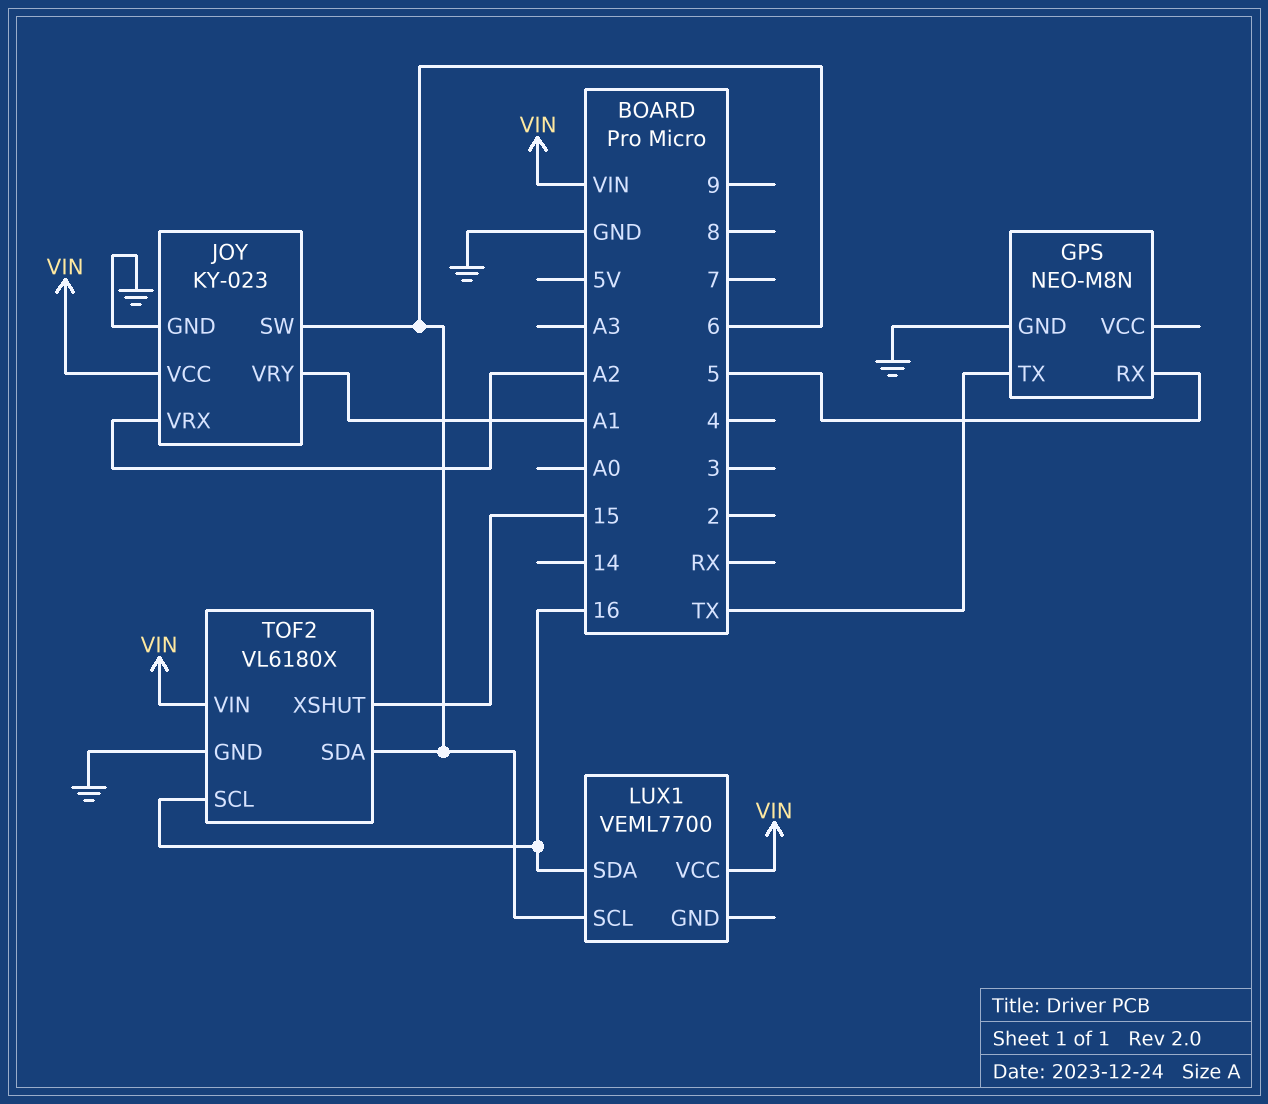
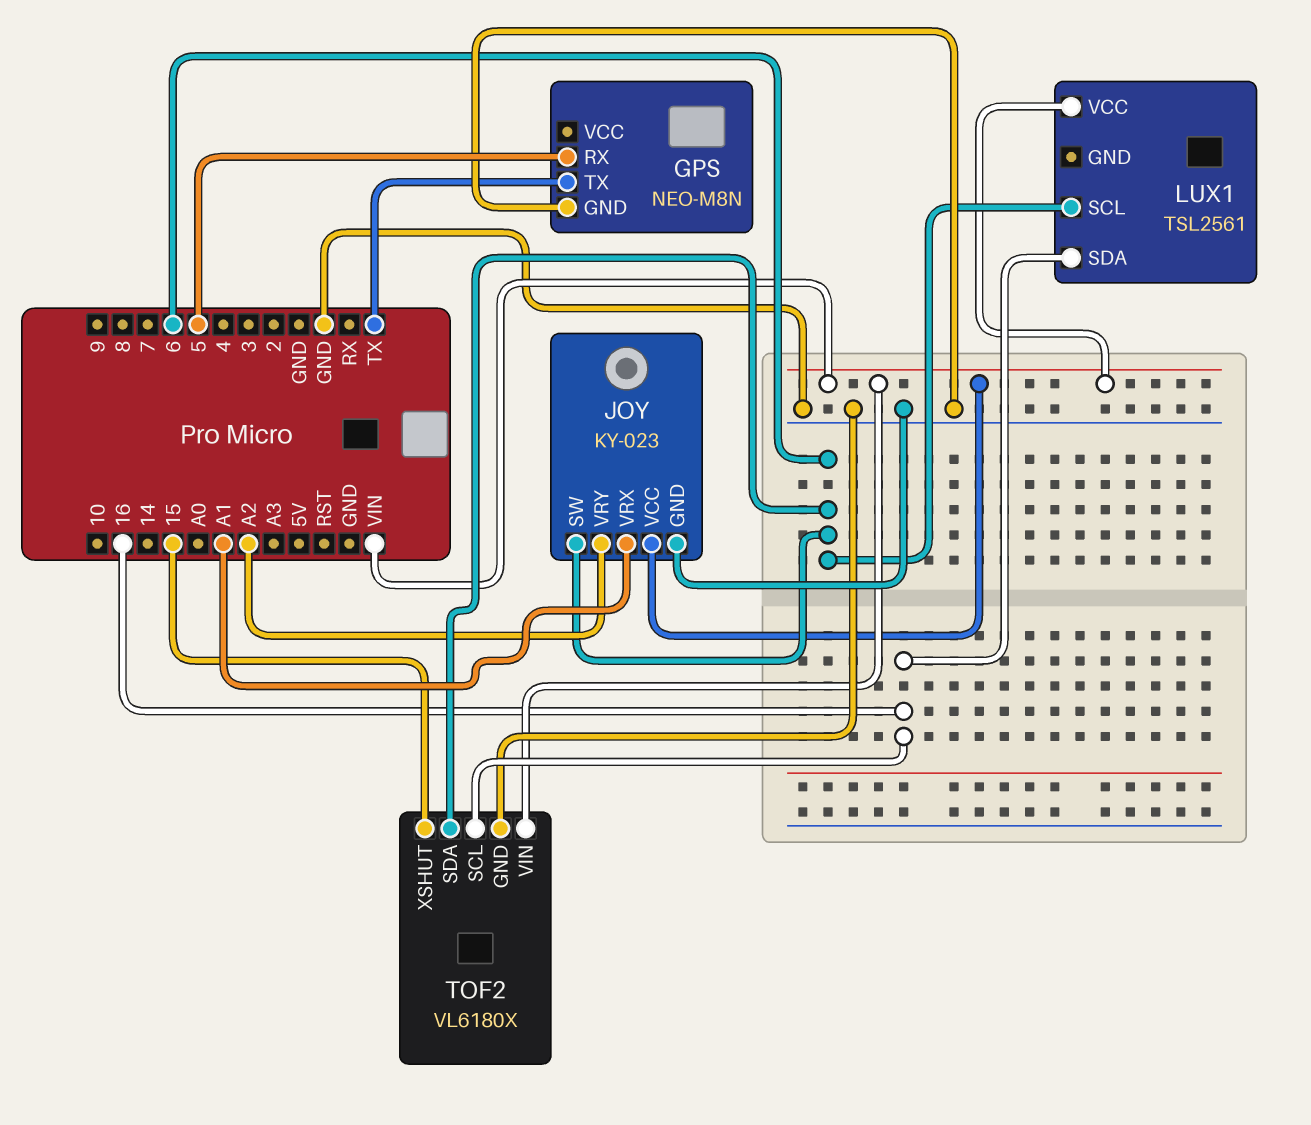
JOY pin VRX: A2 -> A1
JOY pin VRY: A1 -> A2
LUX1: VEML7700 -> TSL2561

